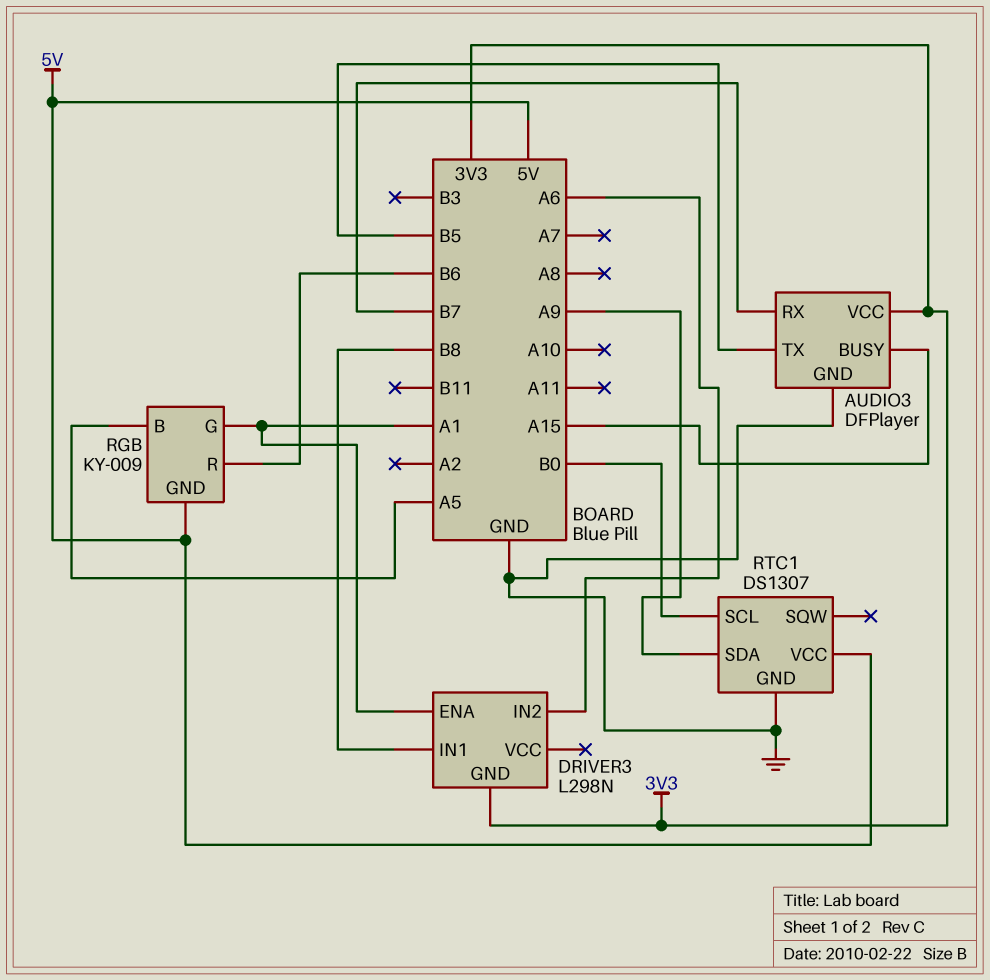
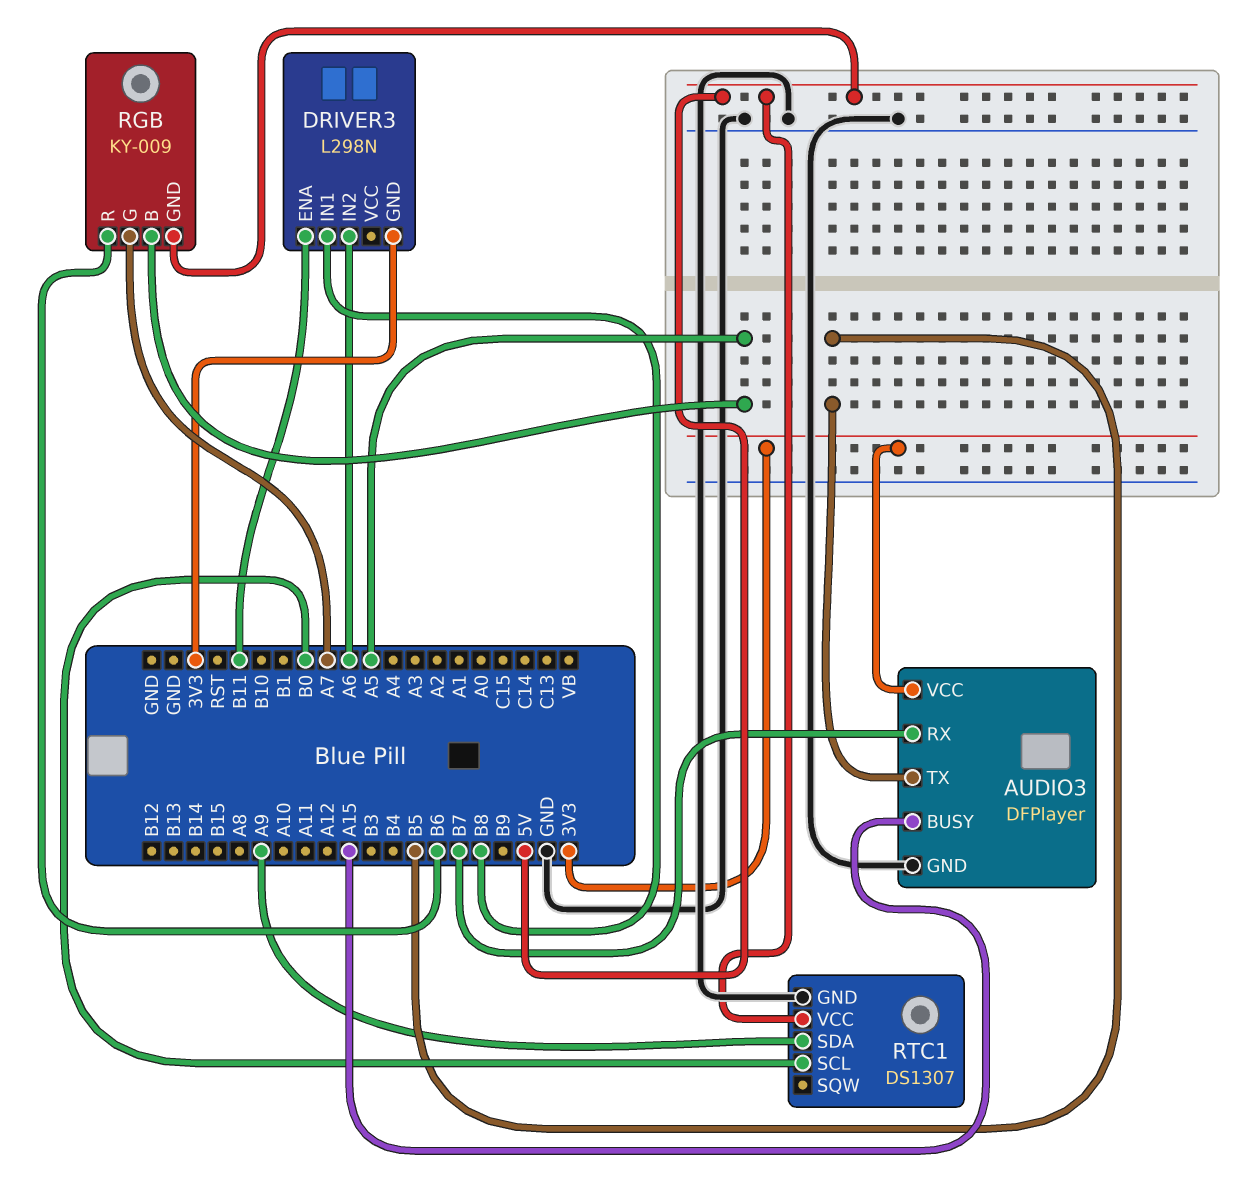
DRIVER3 pin ENA: A1 -> B11
RGB pin G: A1 -> A7

